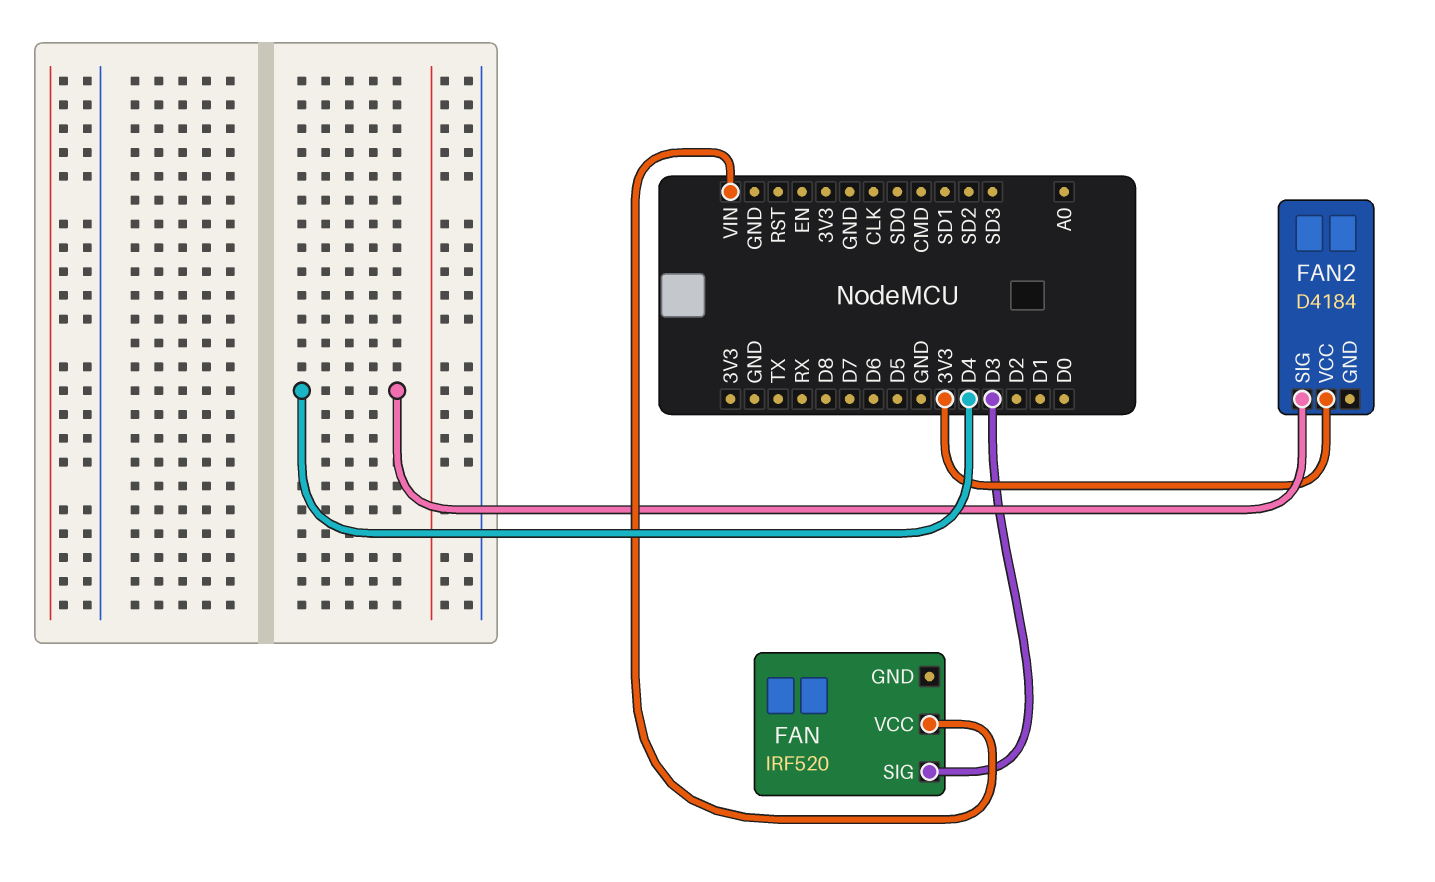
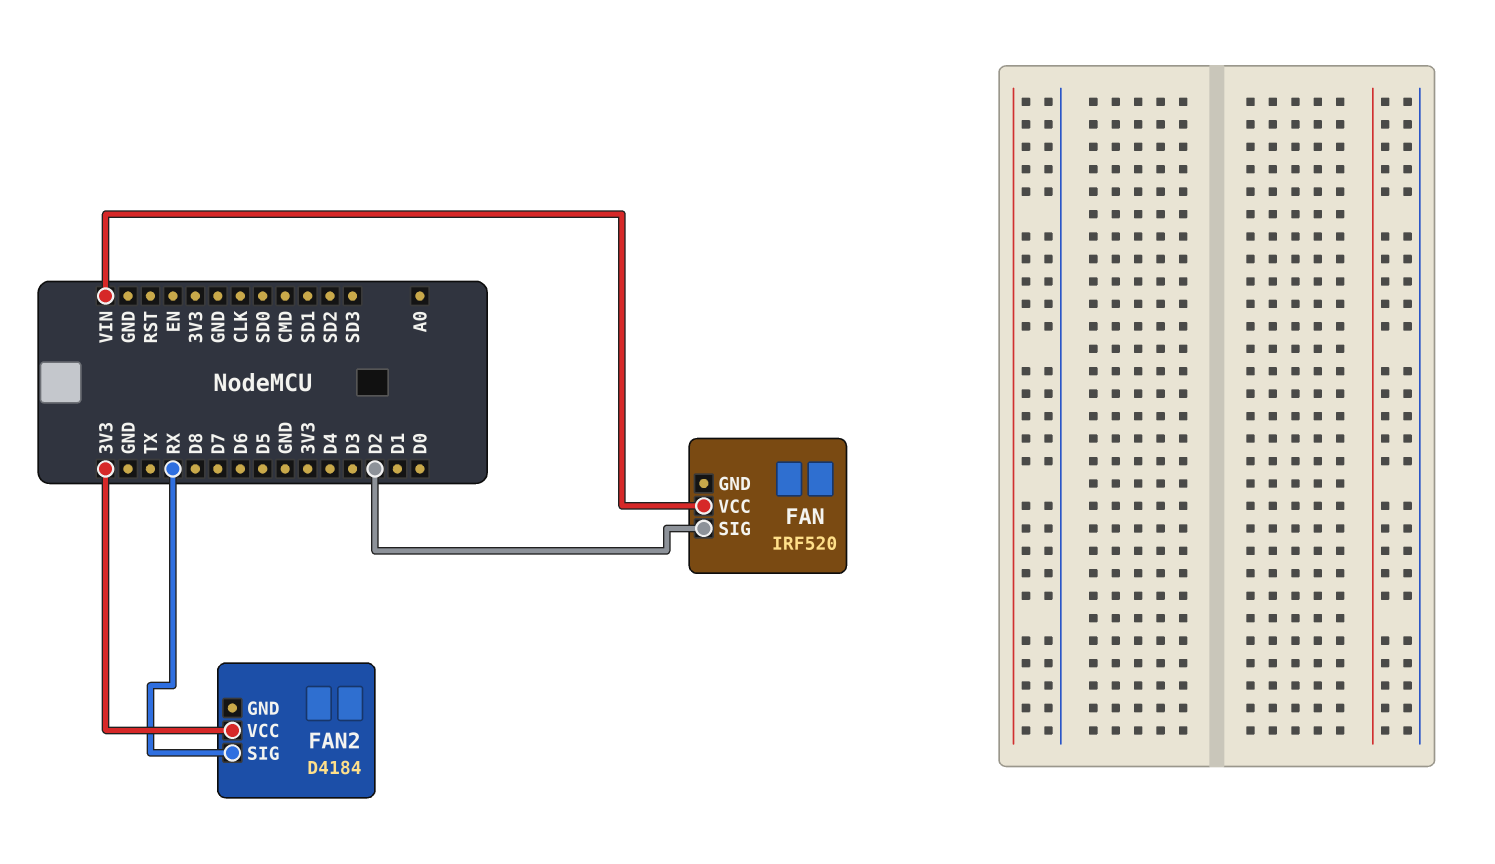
FAN pin SIG: D3 -> D2
FAN2 pin SIG: D4 -> RX

